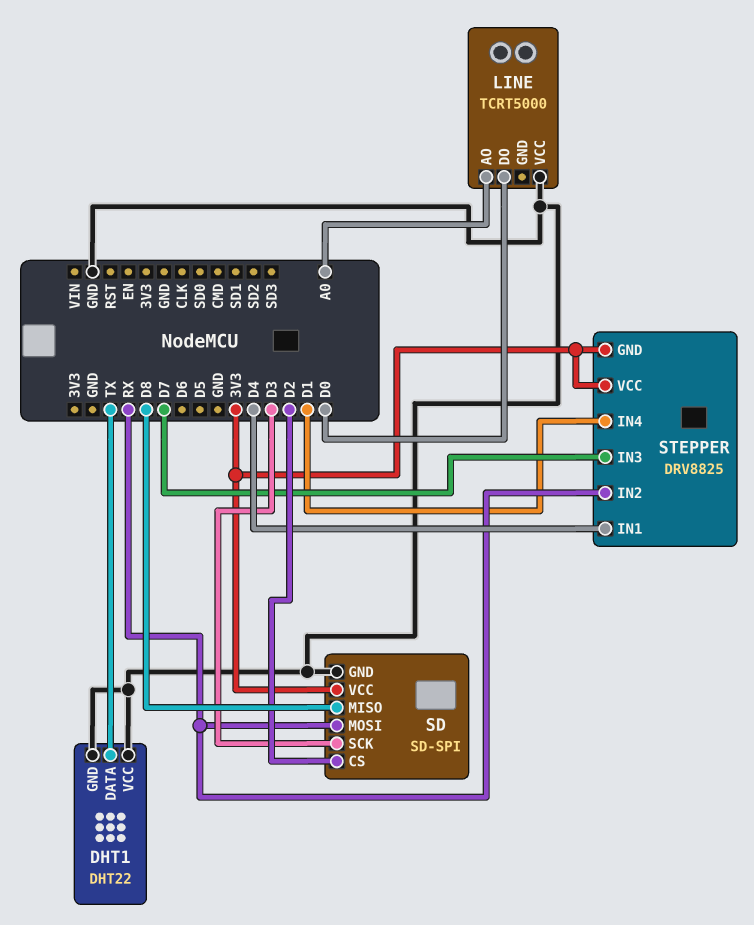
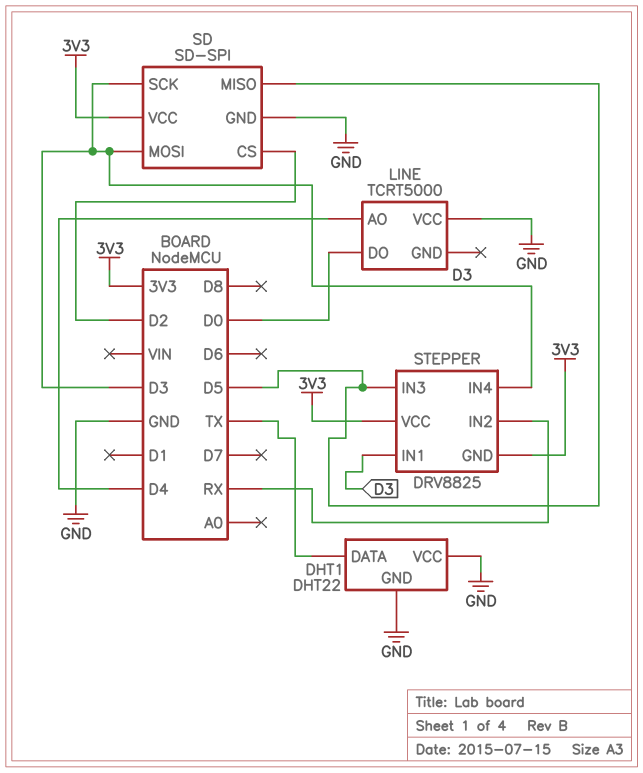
LINE pin AO: A0 -> D4
SD pin MISO: D8 -> D5
SD pin MOSI: RX -> D3
STEPPER pin IN1: D4 -> D3
STEPPER pin IN3: D7 -> D5
STEPPER pin IN4: D1 -> D3

